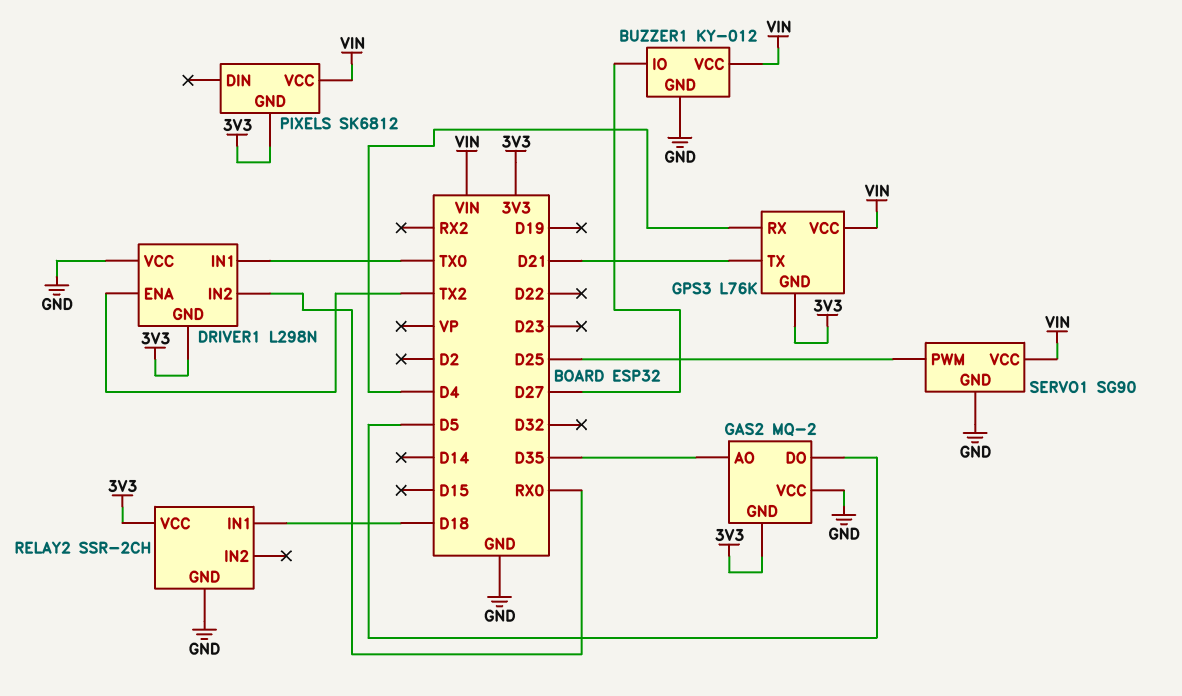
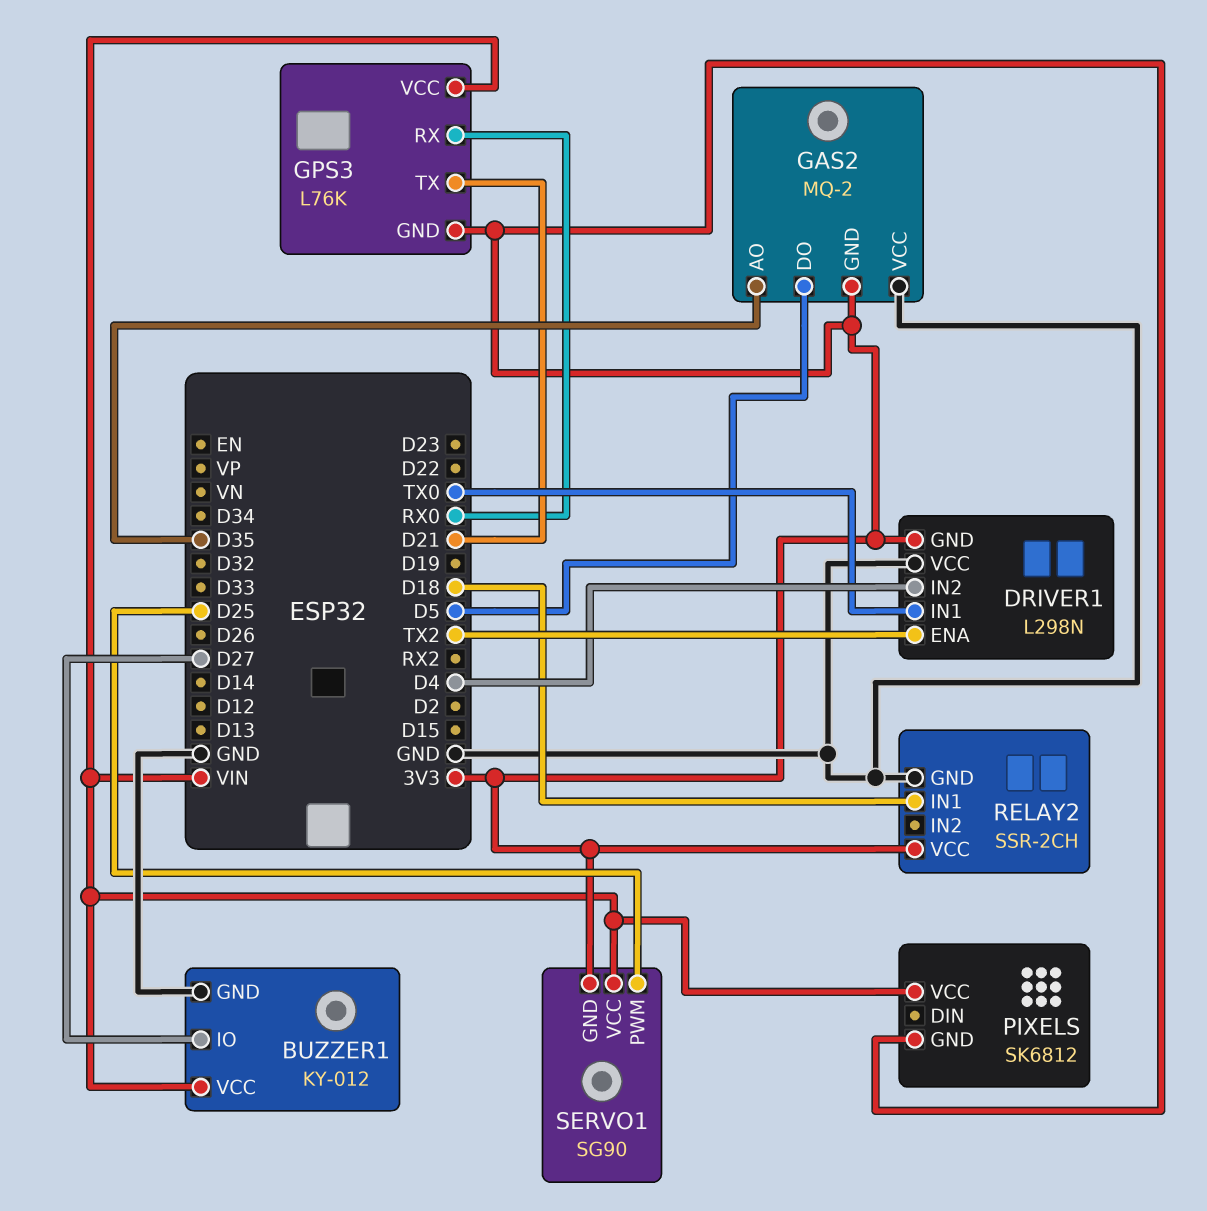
DRIVER1 pin IN2: RX0 -> D4
GPS3 pin RX: D4 -> RX0
SERVO1 pin GND: GND -> 3V3

